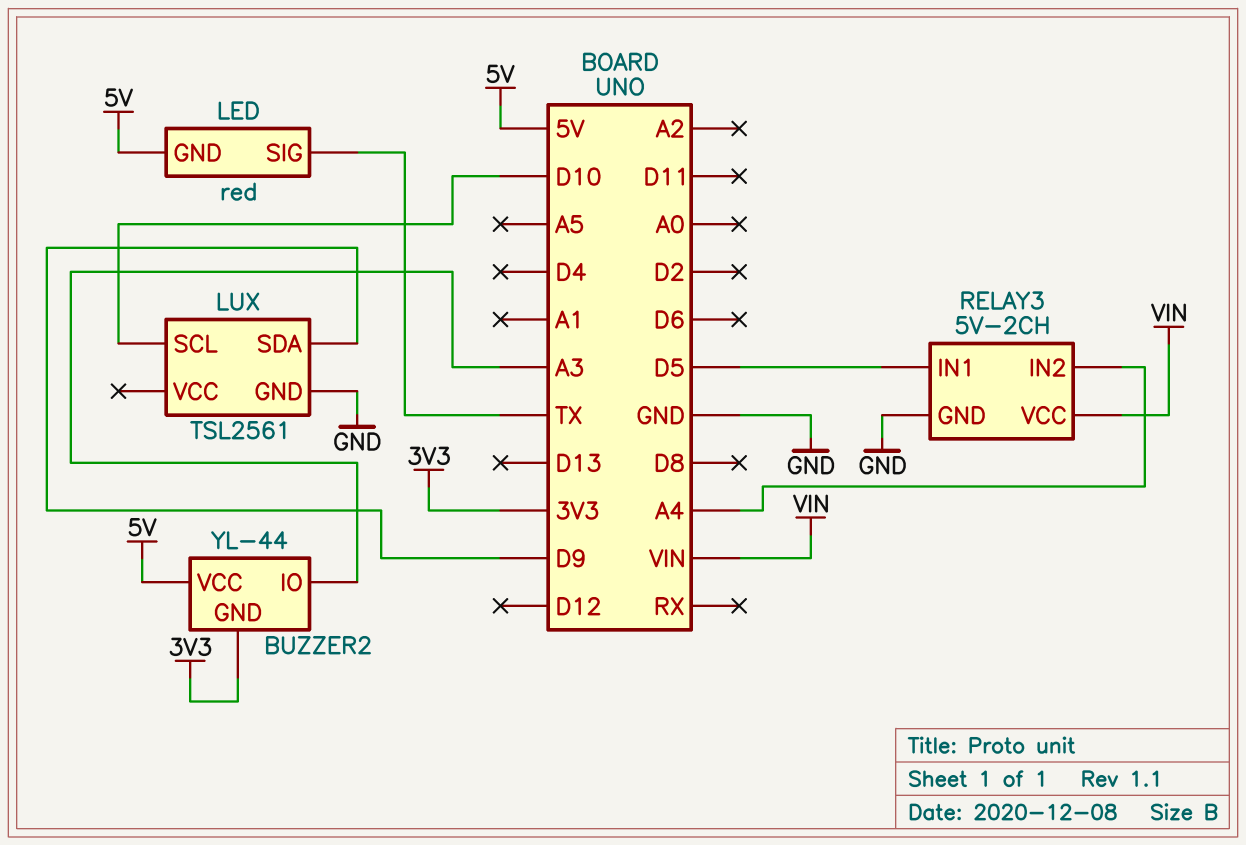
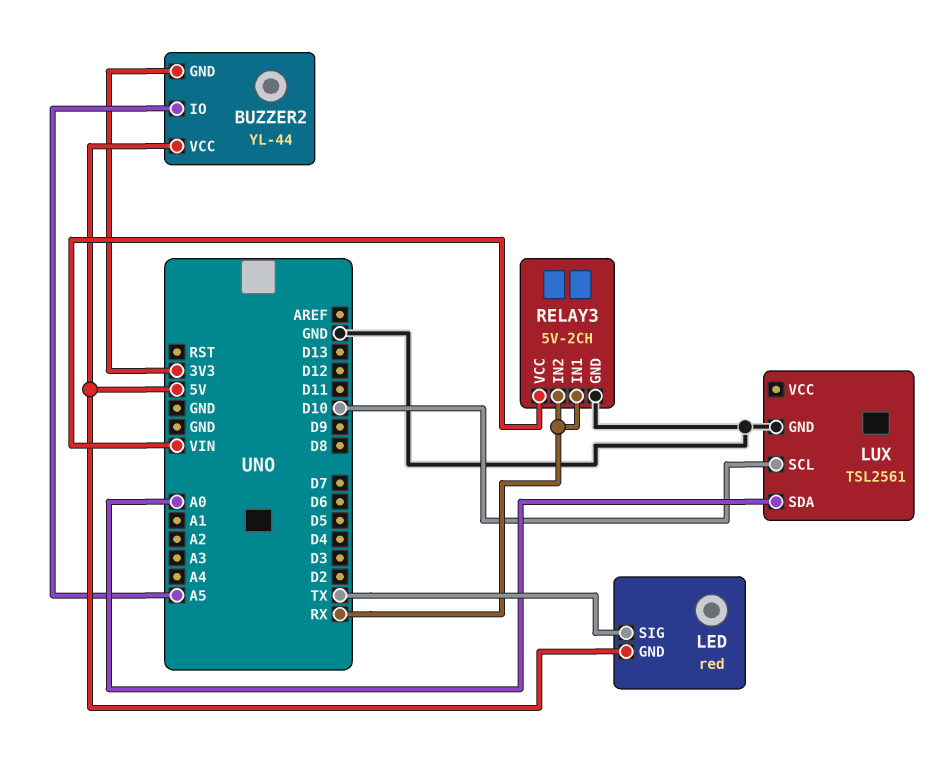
BUZZER2 pin IO: A3 -> A5
LUX pin SDA: D9 -> A0
RELAY3 pin IN1: D5 -> RX
RELAY3 pin IN2: A4 -> RX

